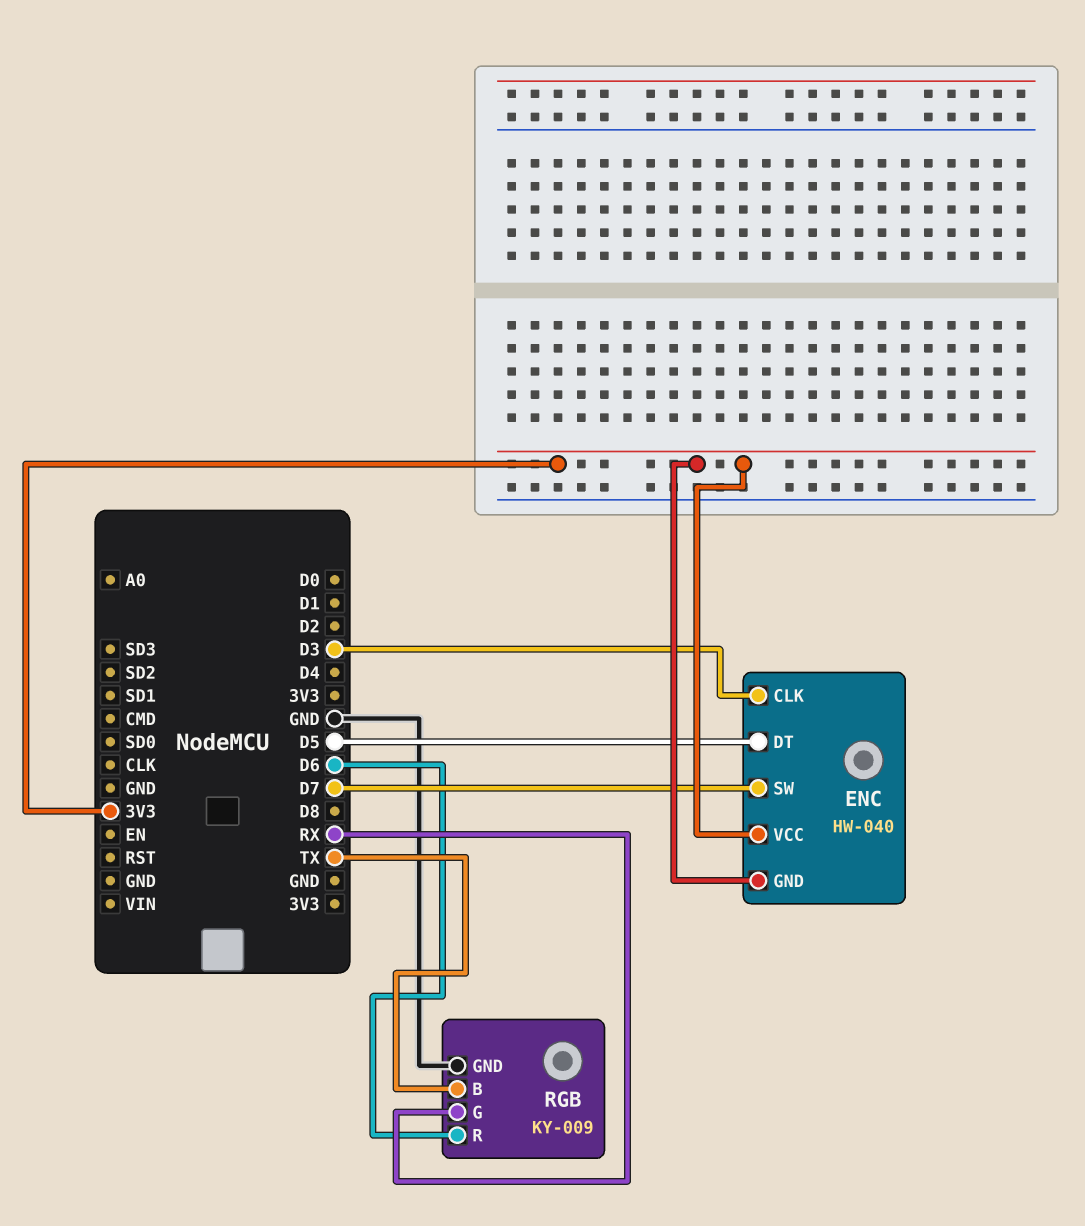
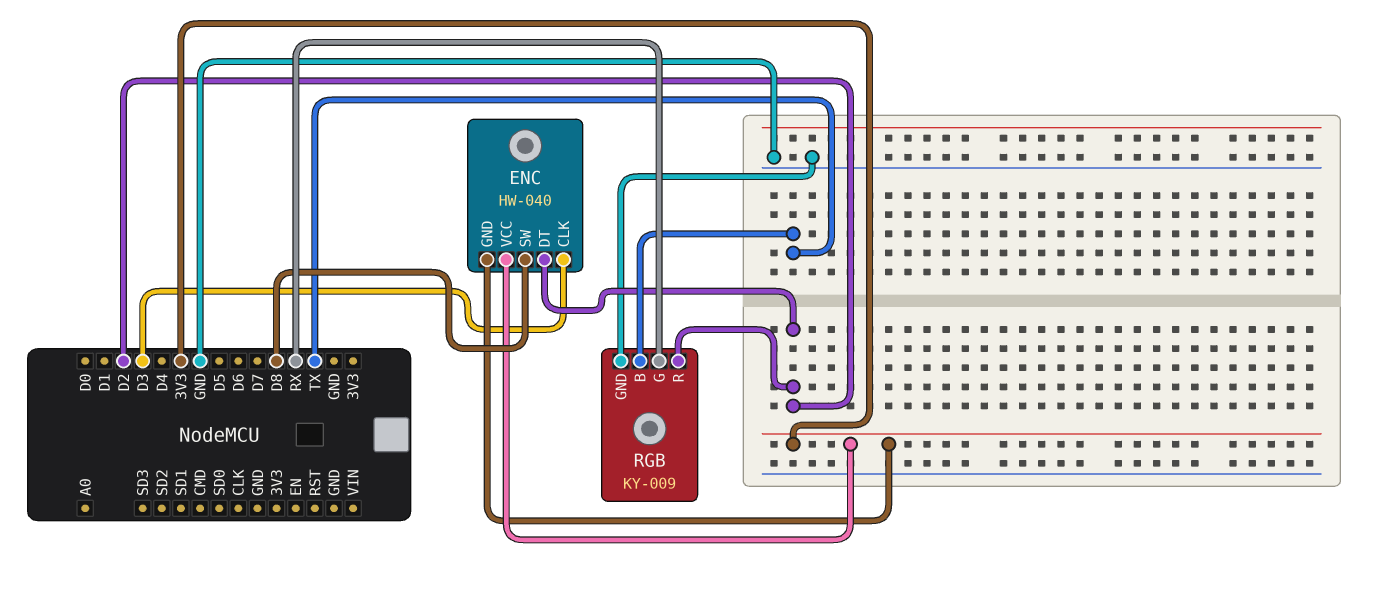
ENC pin DT: D5 -> D2
ENC pin SW: D7 -> D8
RGB pin R: D6 -> D2

